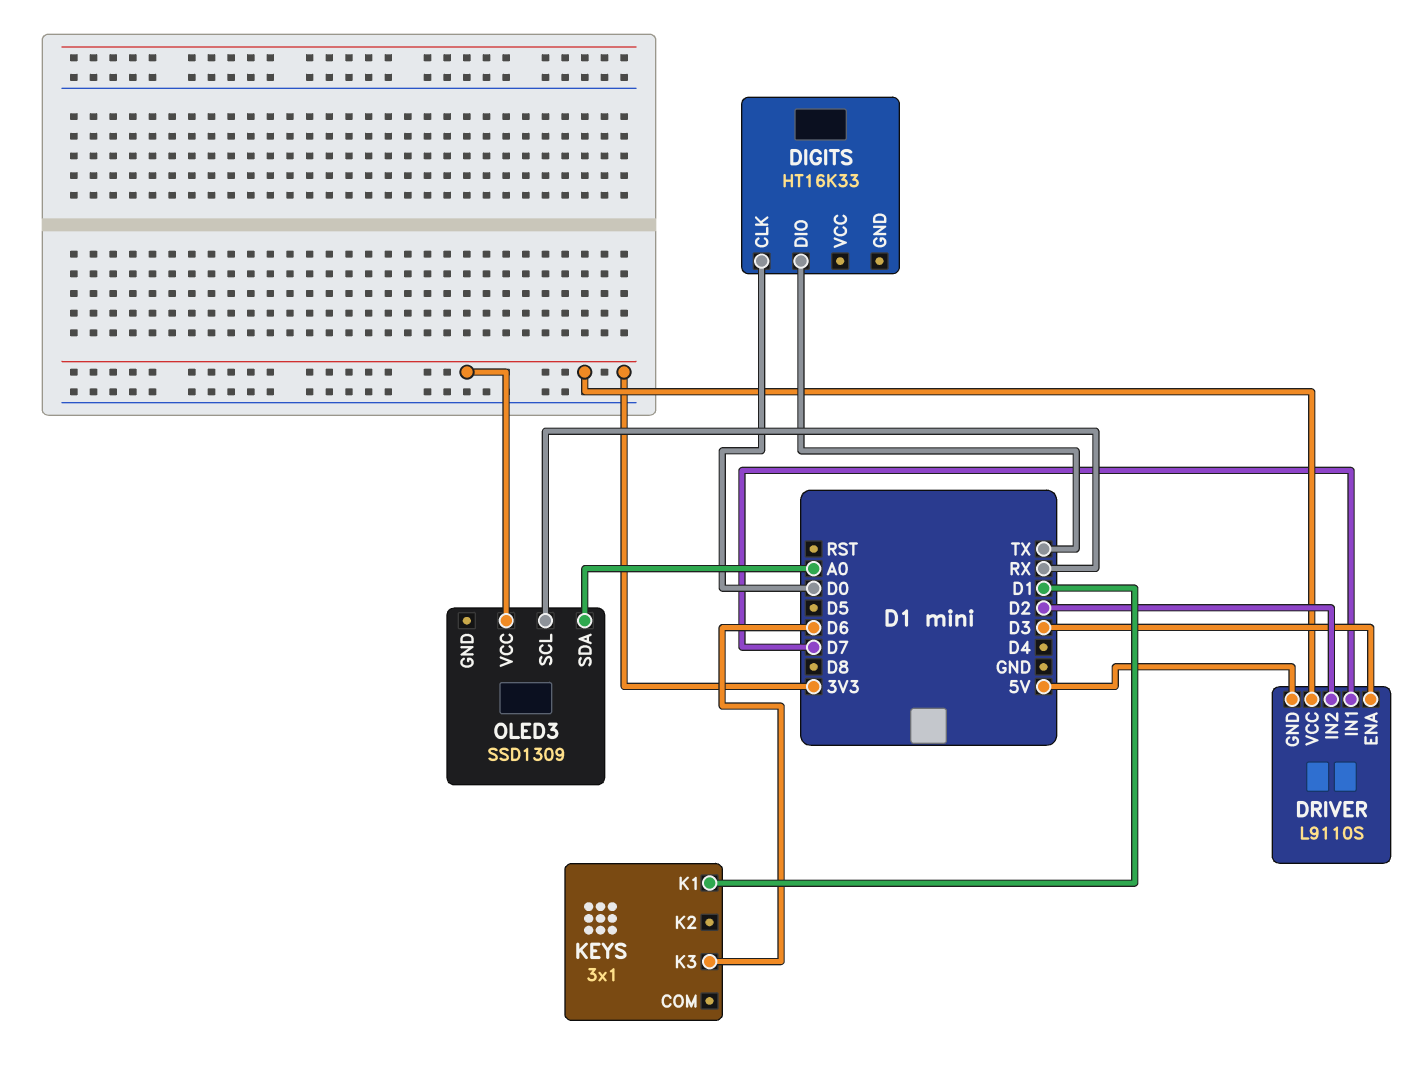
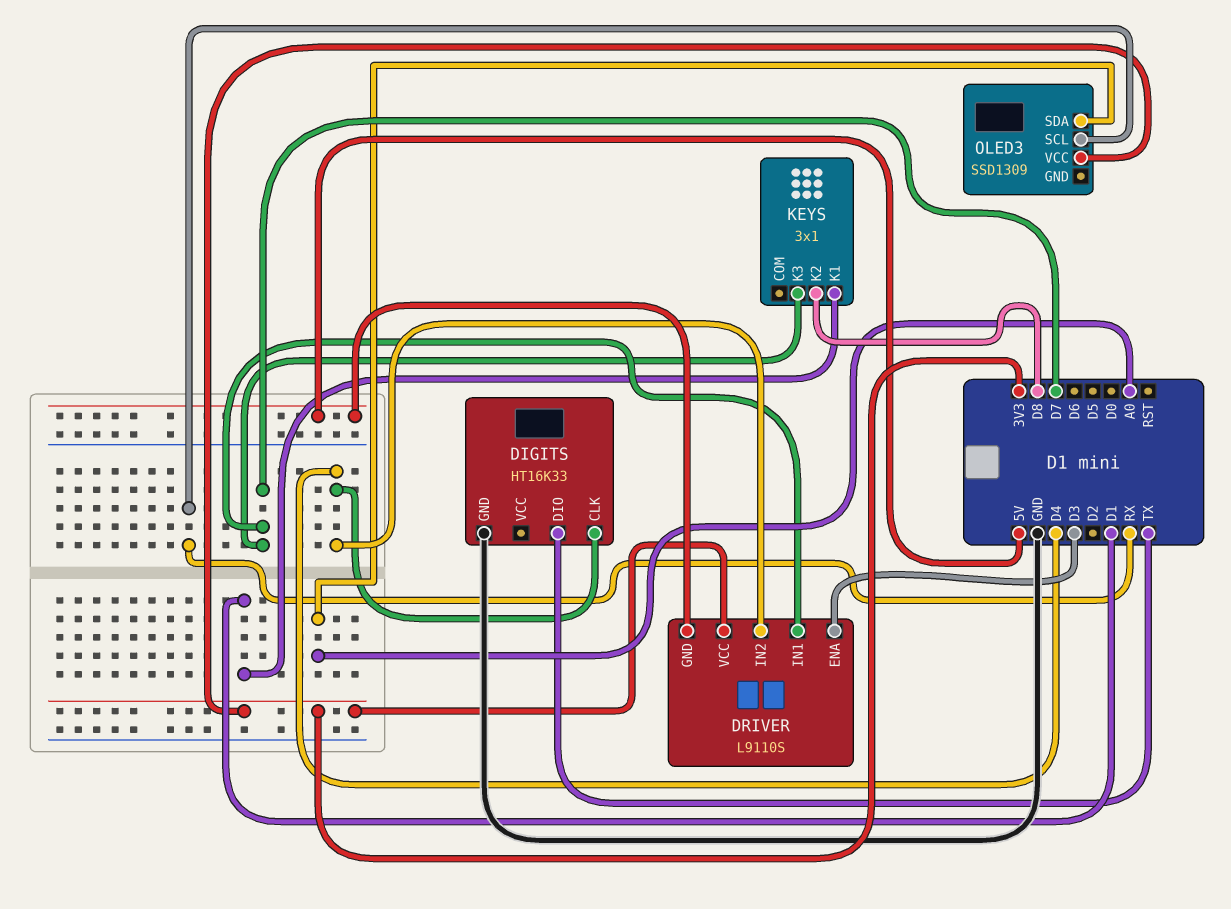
DIGITS pin CLK: D0 -> D4
DIGITS pin GND: none -> GND
DRIVER pin IN2: D2 -> D4
KEYS pin K2: none -> D8
KEYS pin K3: D6 -> D7

